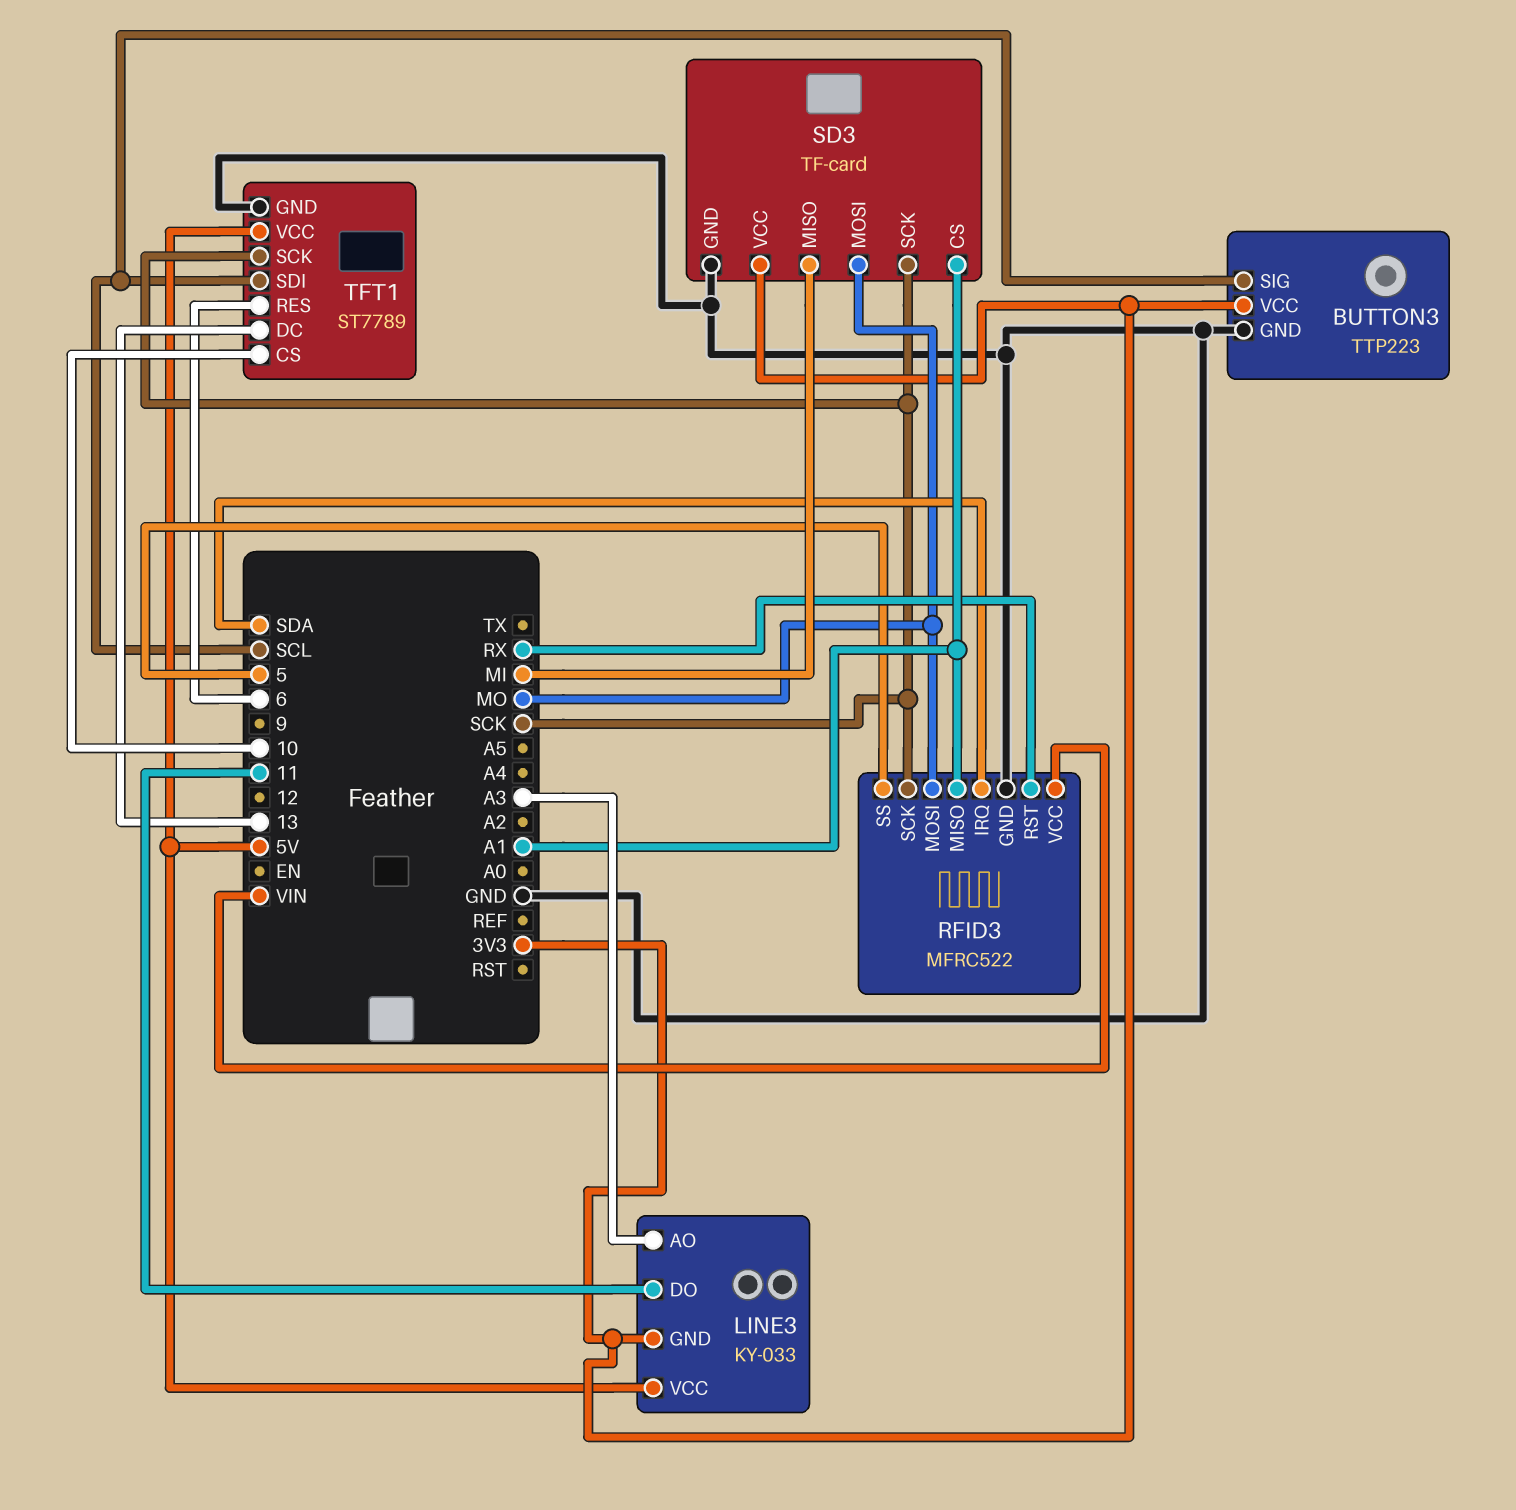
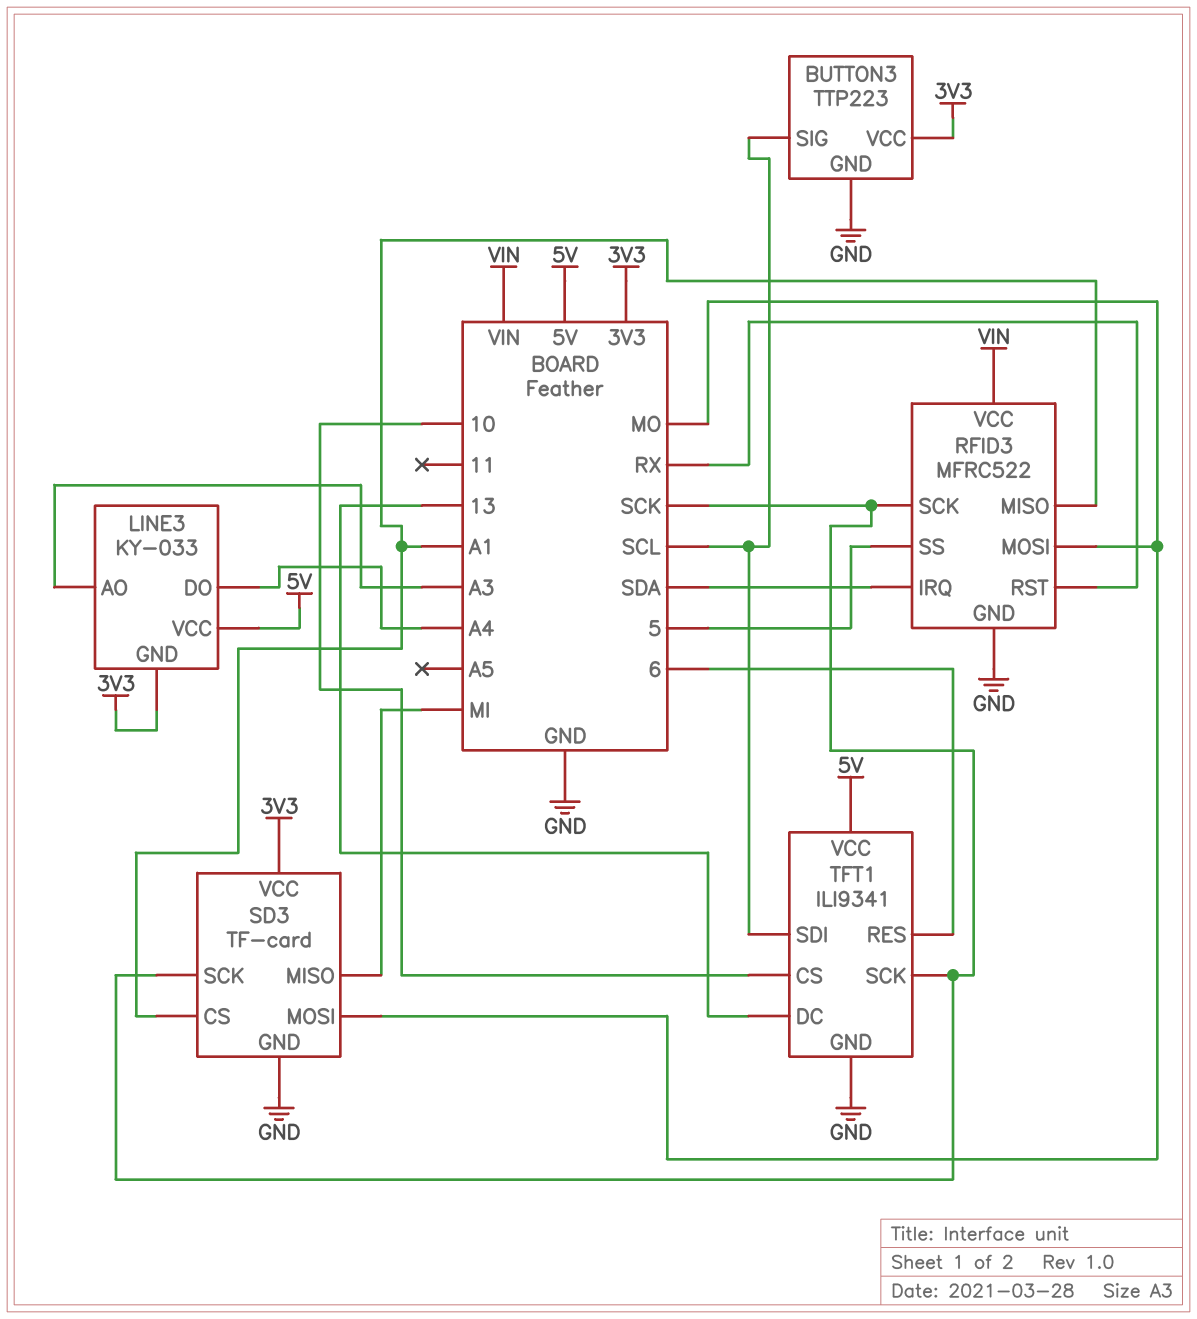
LINE3 pin DO: 11 -> A4
TFT1: ST7789 -> ILI9341

